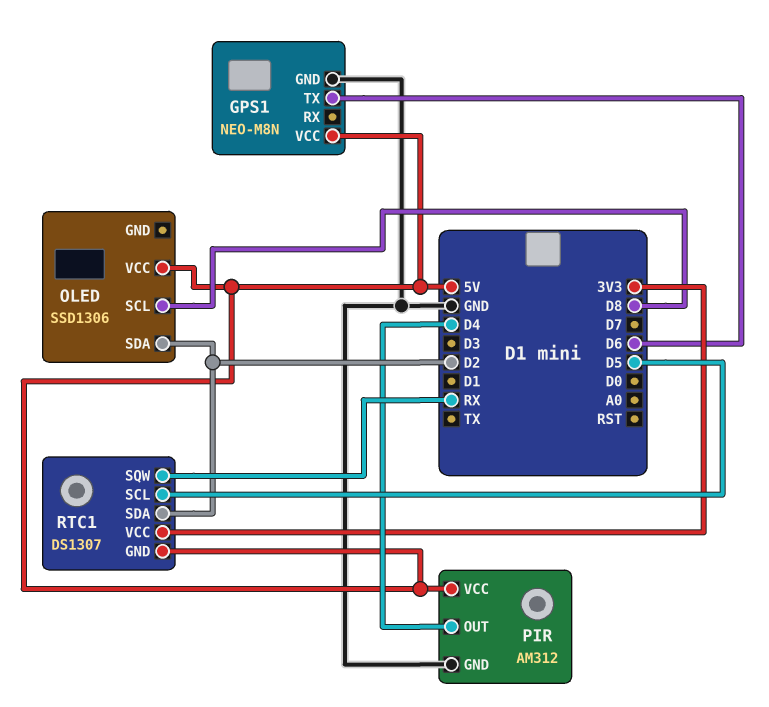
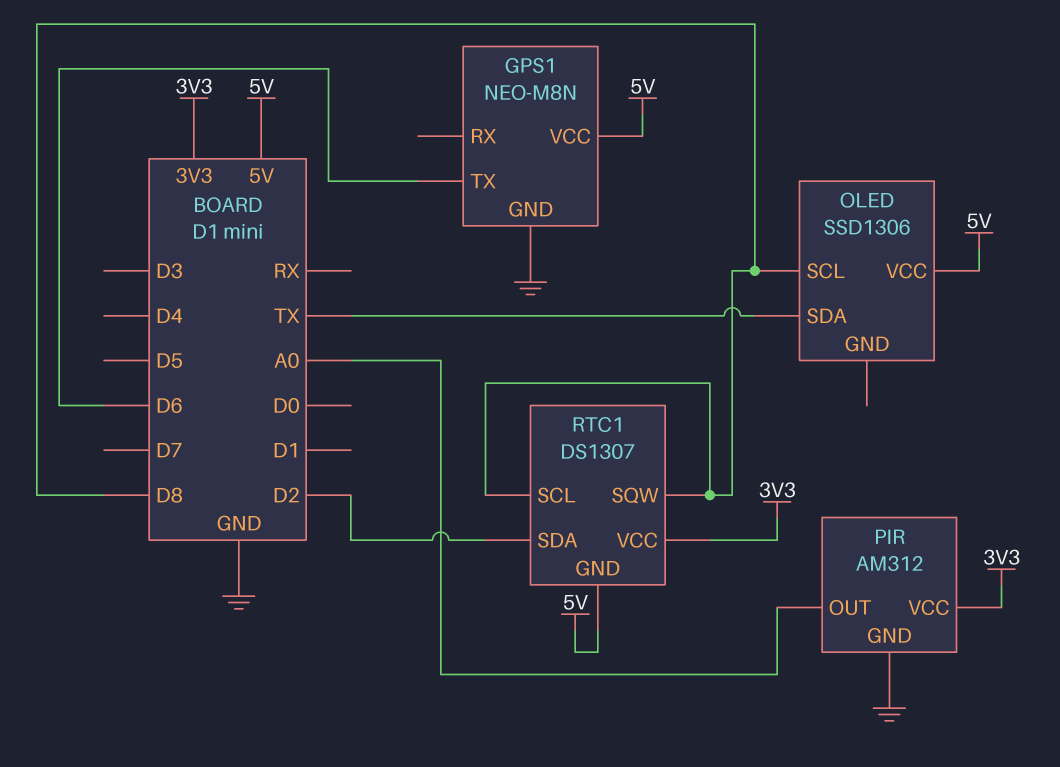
OLED pin SDA: D2 -> TX
PIR pin OUT: D4 -> A0
PIR pin VCC: 5V -> 3V3
RTC1 pin SCL: D5 -> D8
RTC1 pin SQW: RX -> D8

